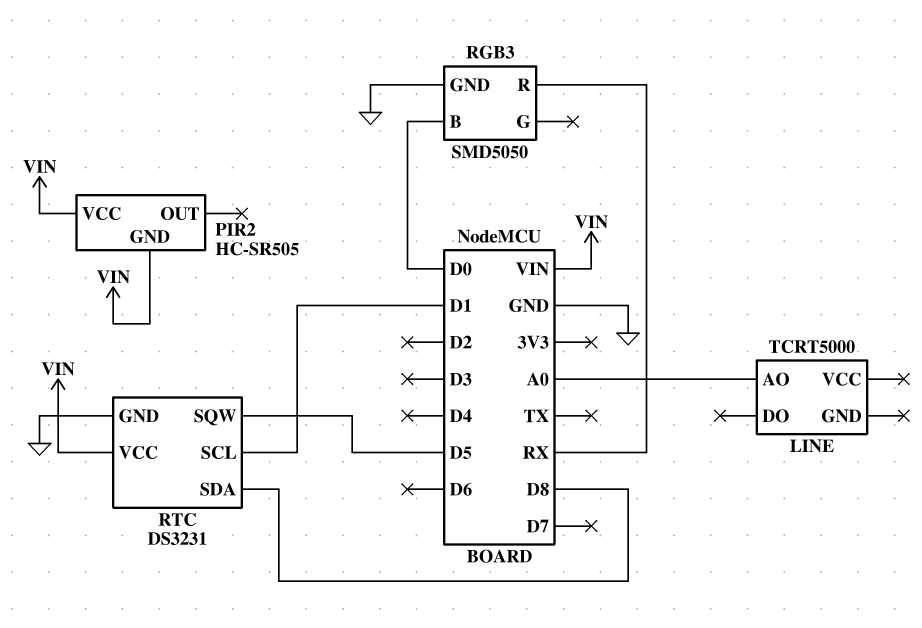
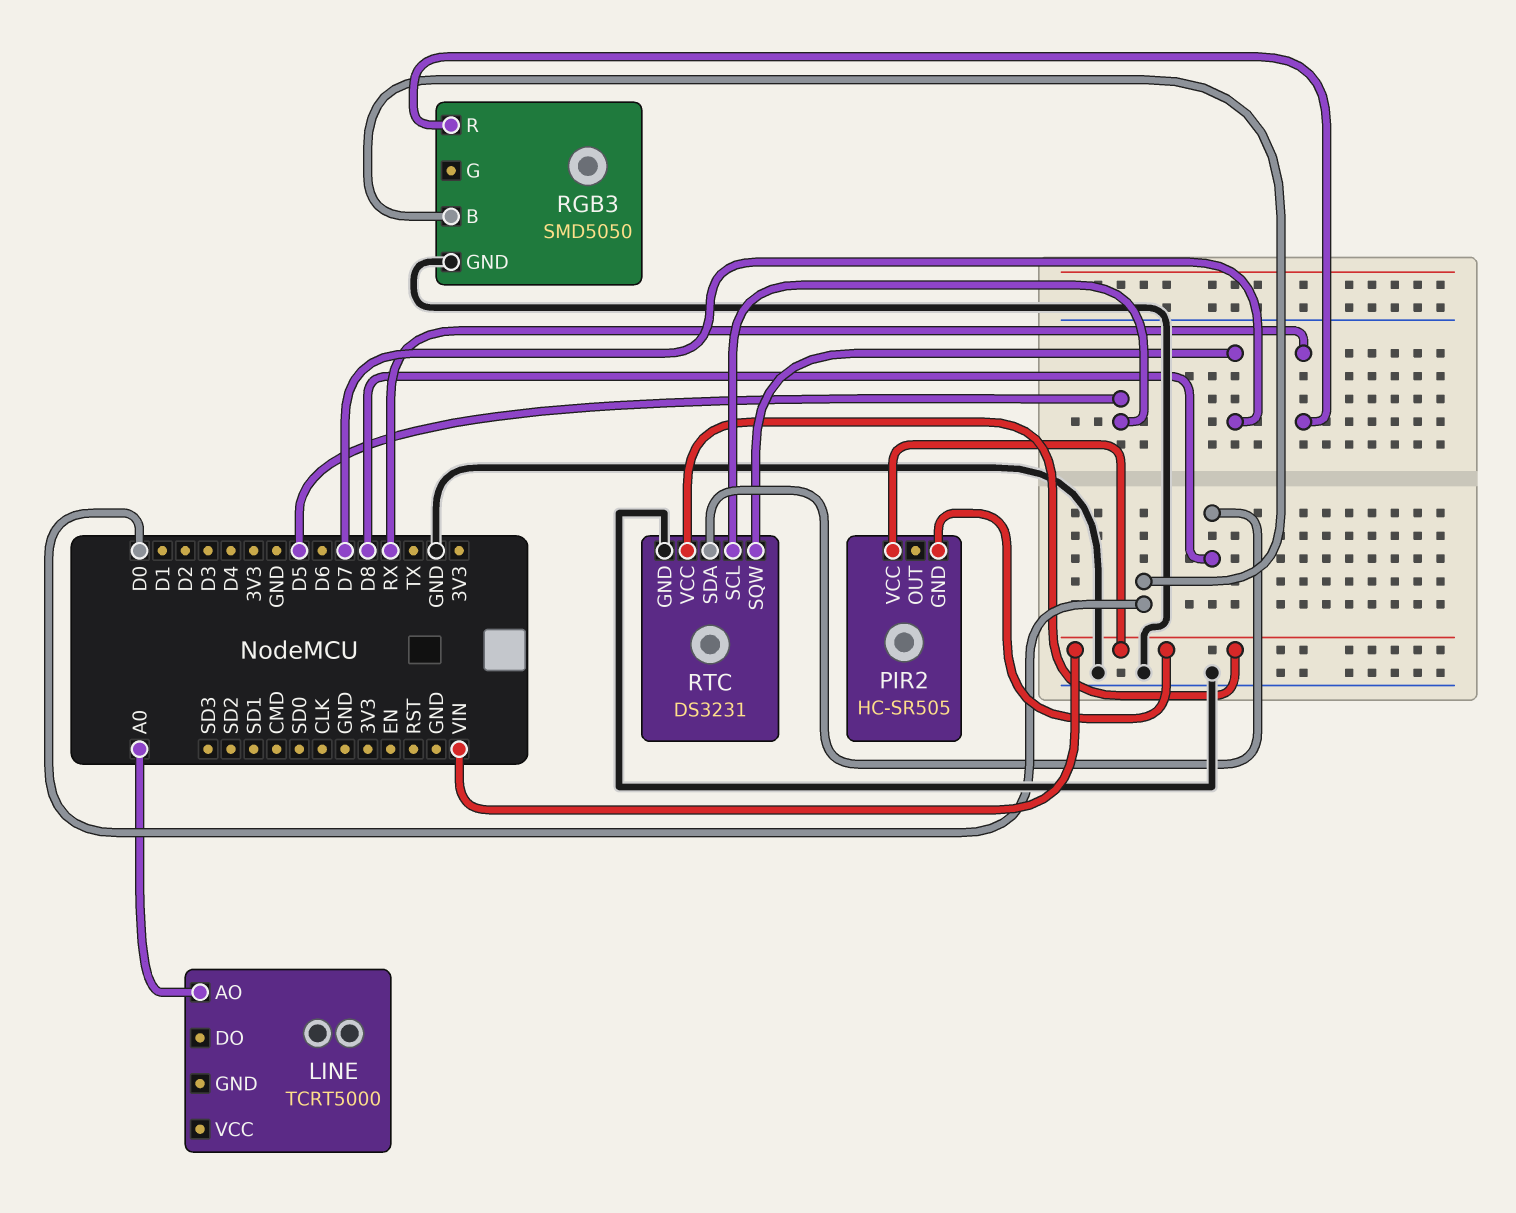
RTC pin SCL: D1 -> D5
RTC pin SQW: D5 -> D7

